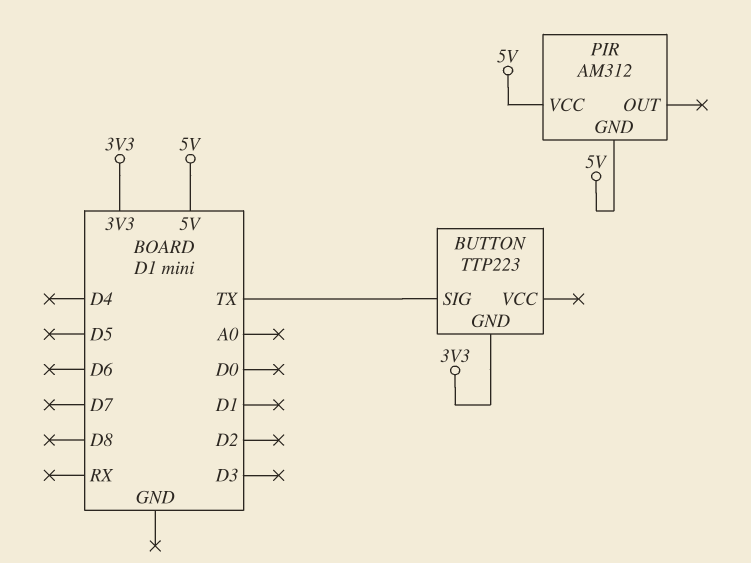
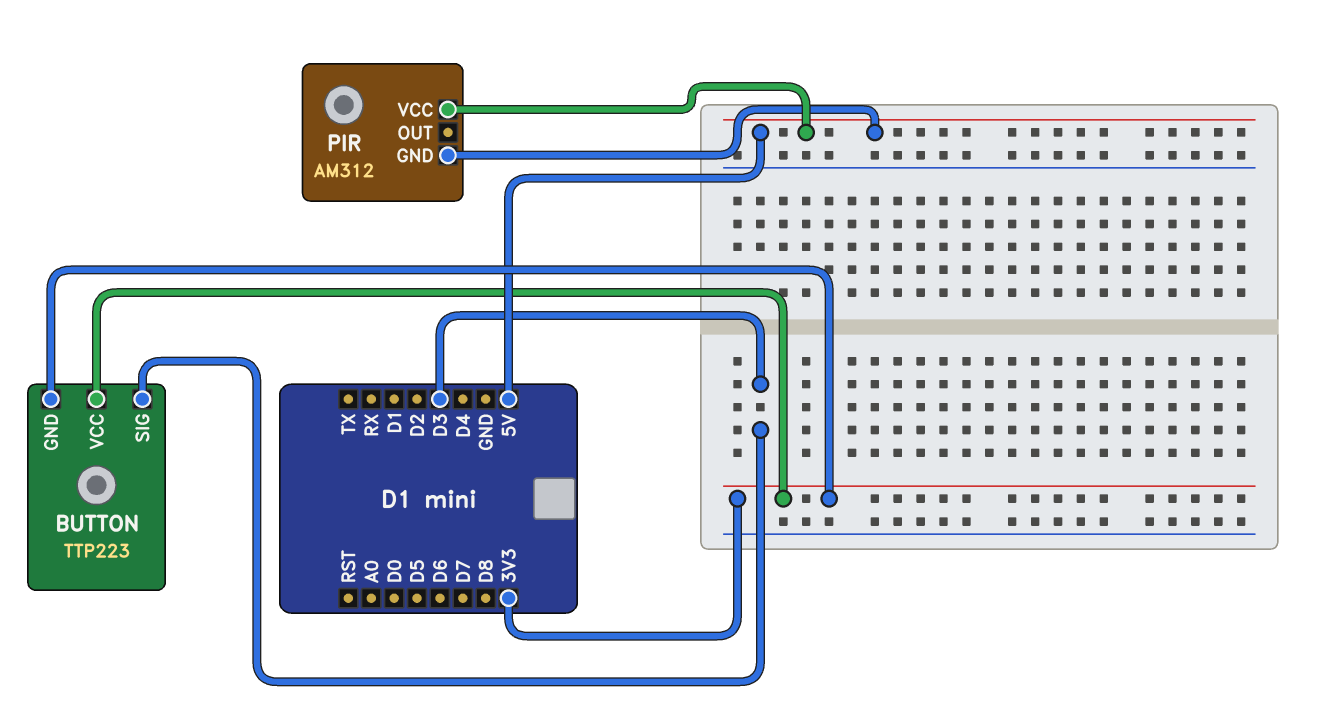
BUTTON pin SIG: TX -> D3
BUTTON pin VCC: none -> 3V3

